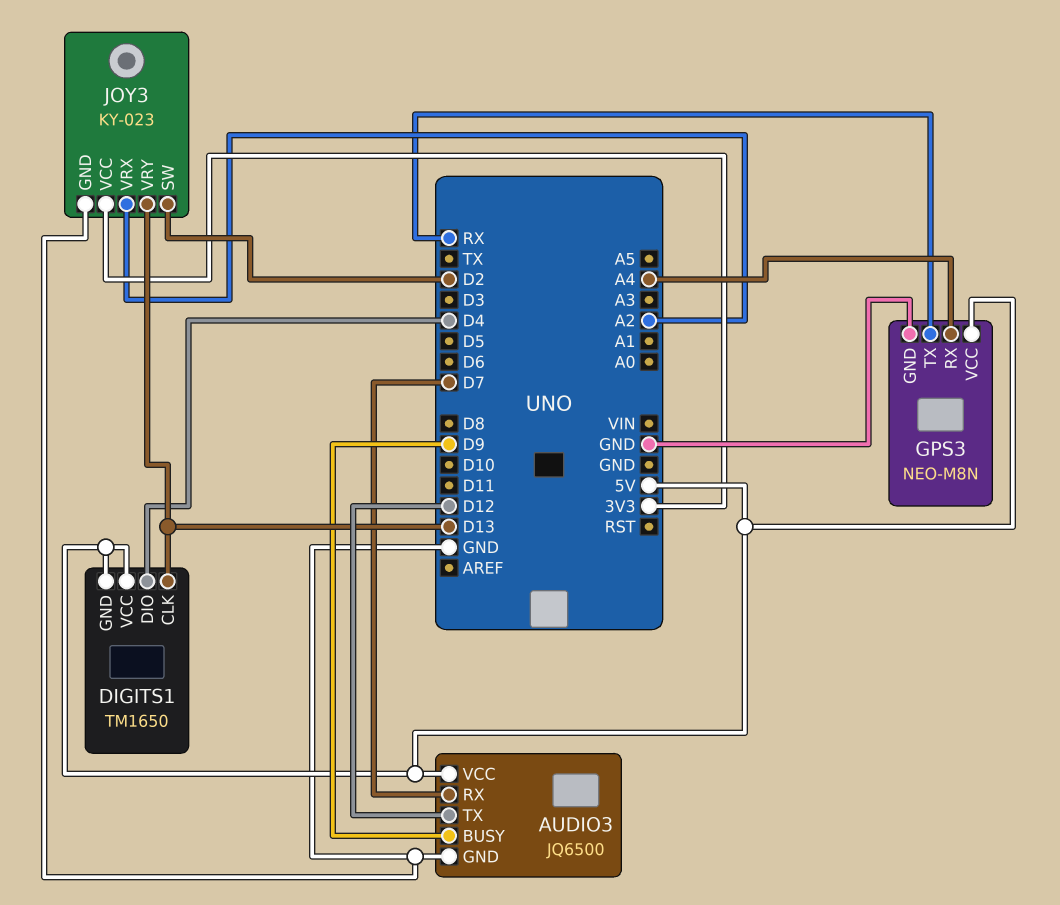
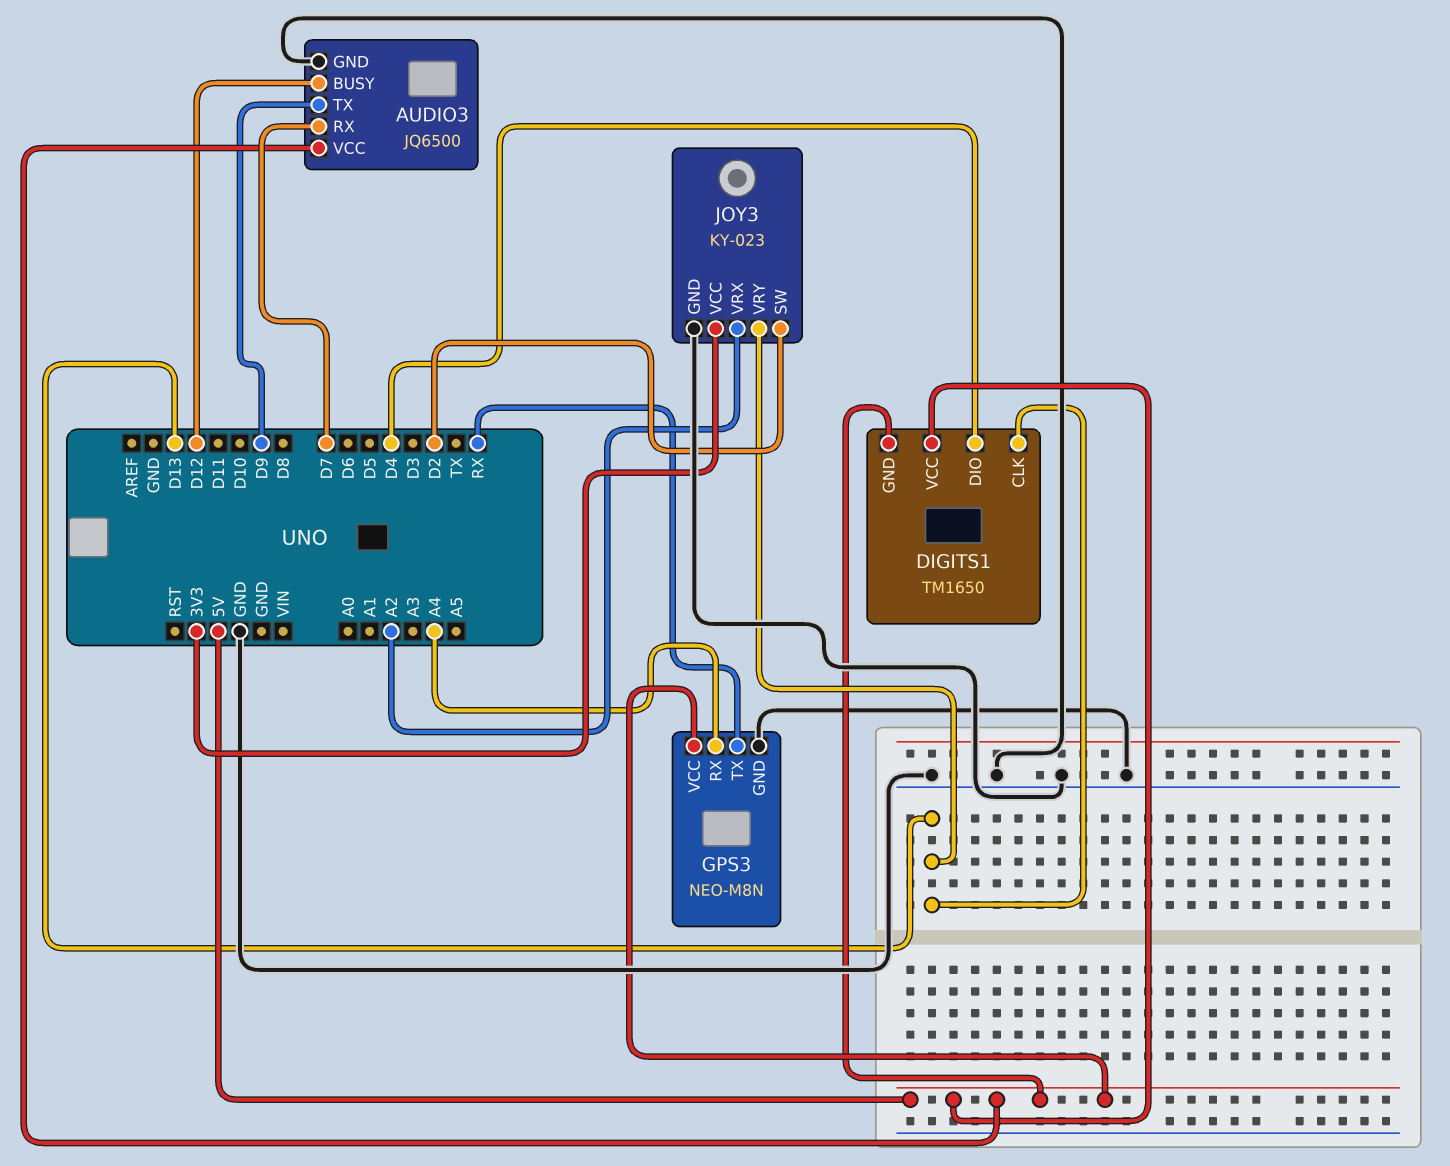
AUDIO3 pin BUSY: D9 -> D12
AUDIO3 pin TX: D12 -> D9

